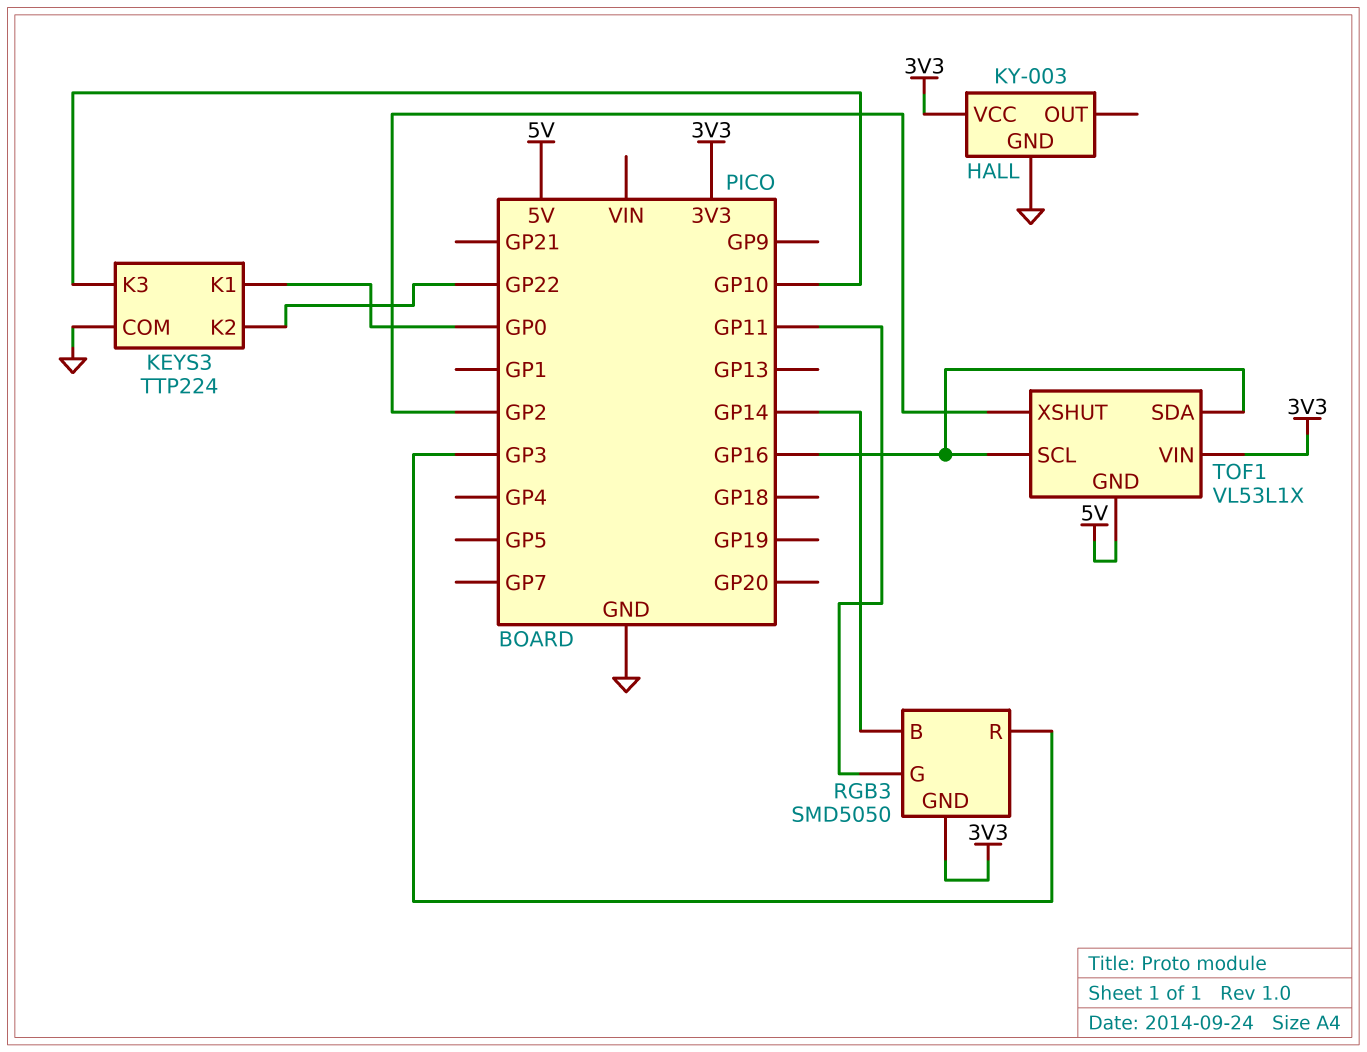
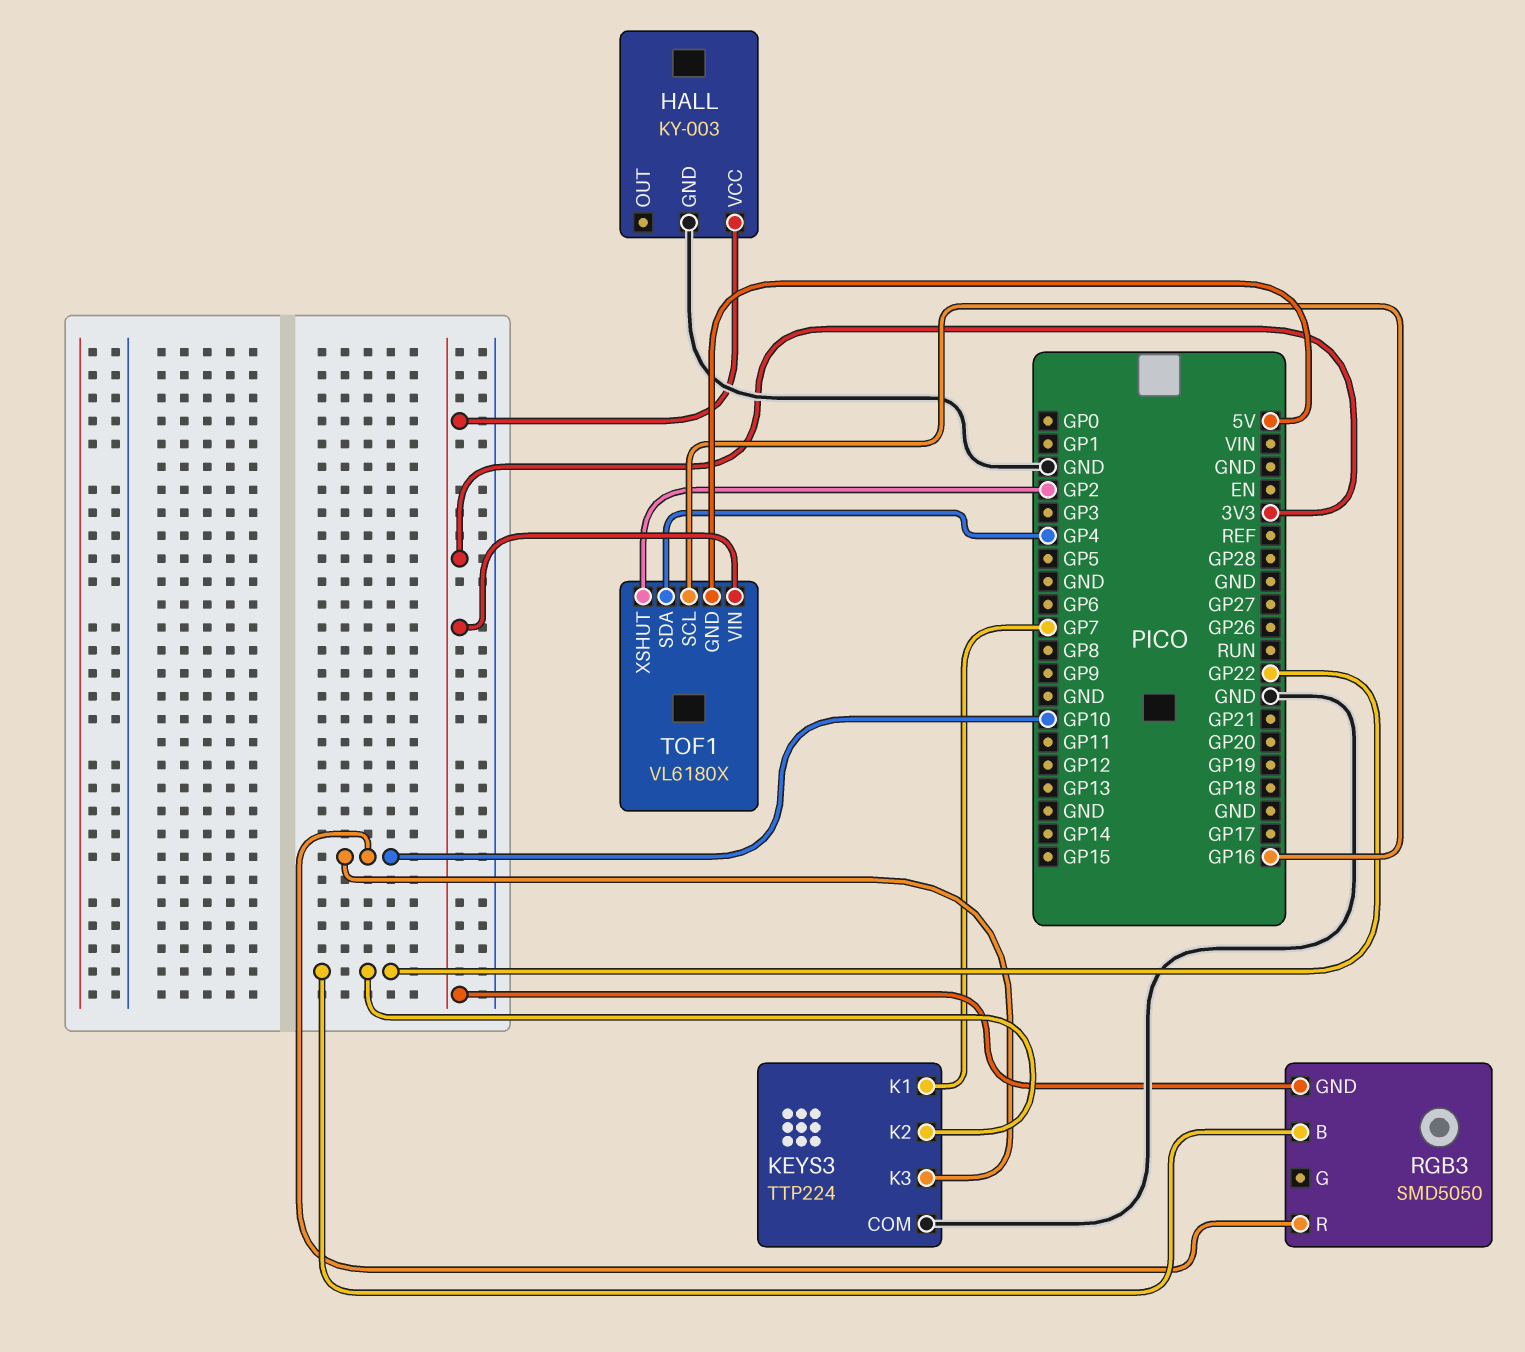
KEYS3 pin K1: GP0 -> GP7
RGB3 pin B: GP14 -> GP22
RGB3 pin G: GP11 -> none
RGB3 pin R: GP3 -> GP10
TOF1: VL53L1X -> VL6180X
TOF1 pin SDA: GP16 -> GP4

